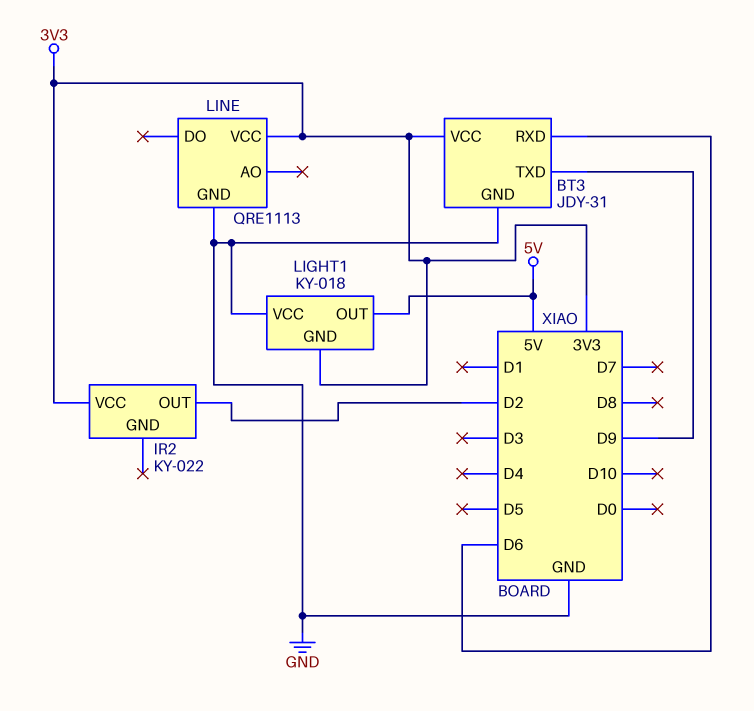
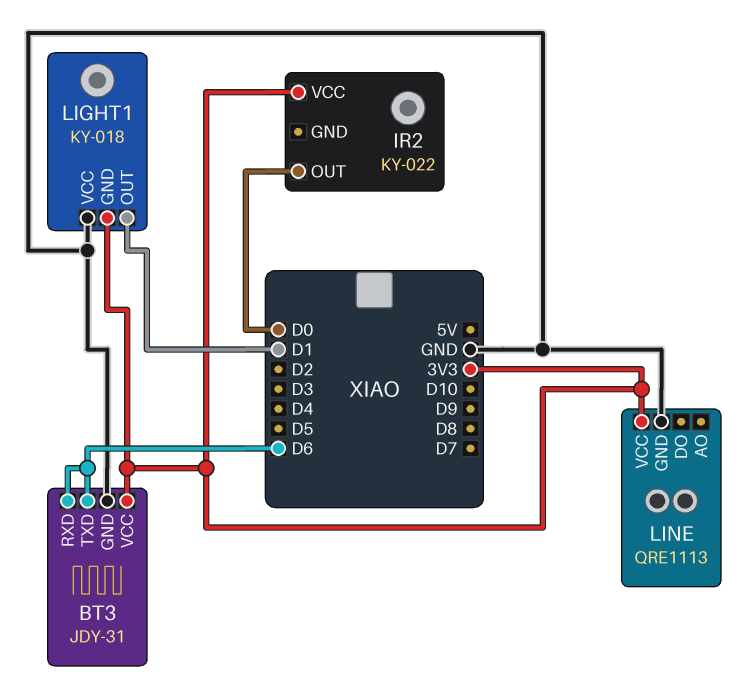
BT3 pin TXD: D9 -> D6
IR2 pin OUT: D2 -> D0
LIGHT1 pin OUT: 5V -> D1

